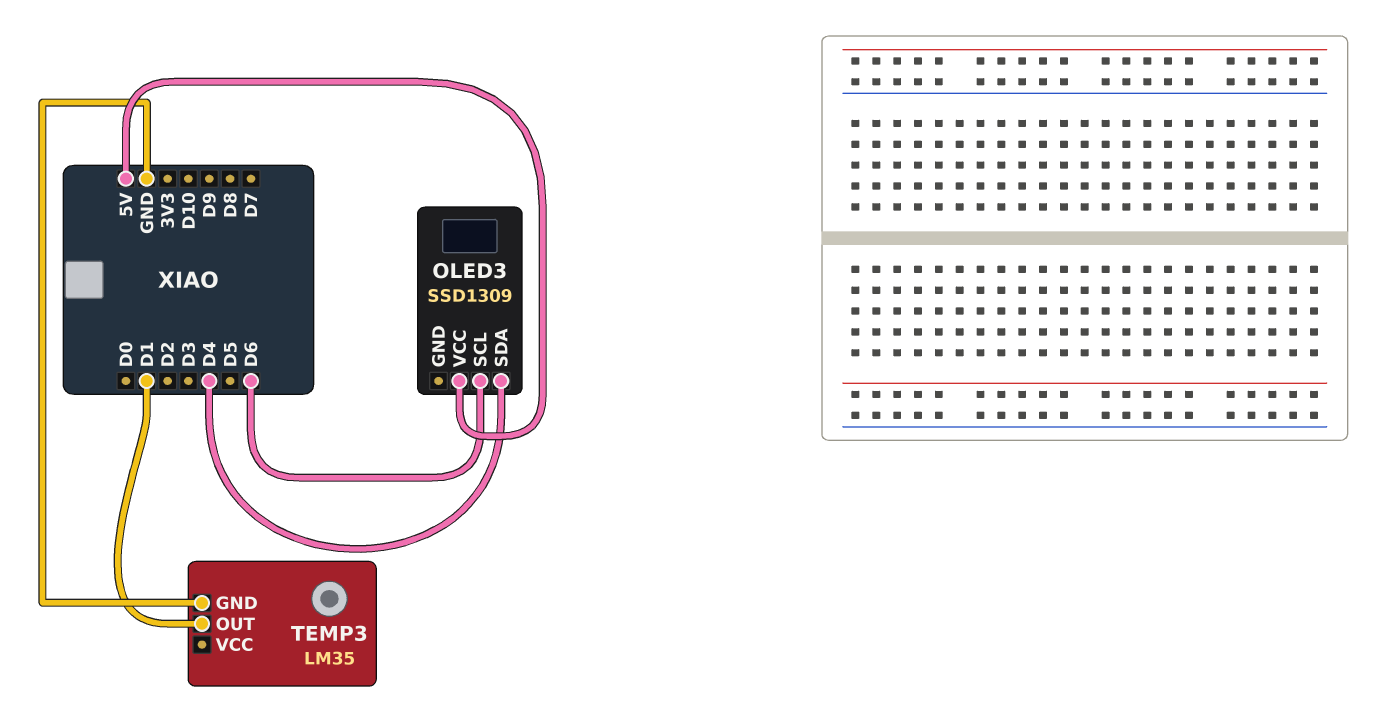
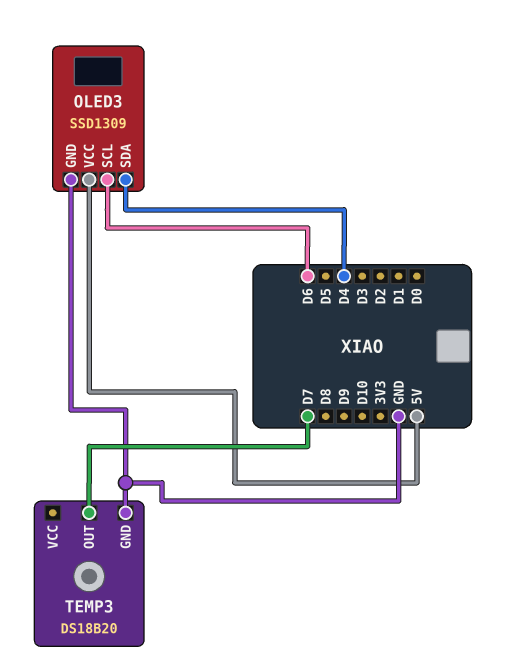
OLED3 pin GND: none -> GND
TEMP3: LM35 -> DS18B20
TEMP3 pin OUT: D1 -> D7

